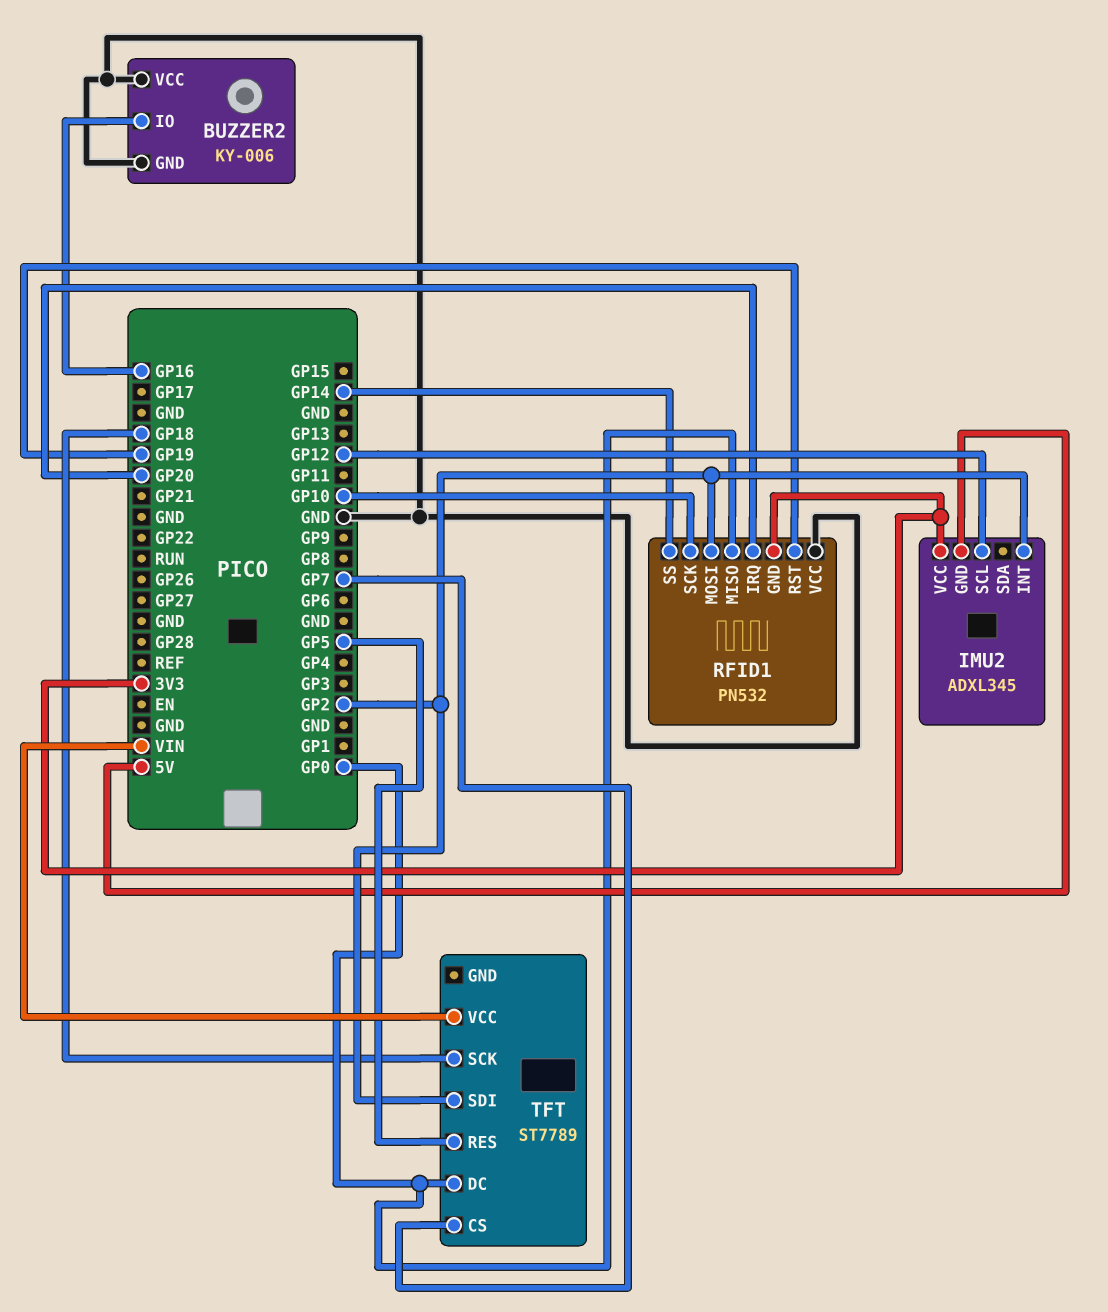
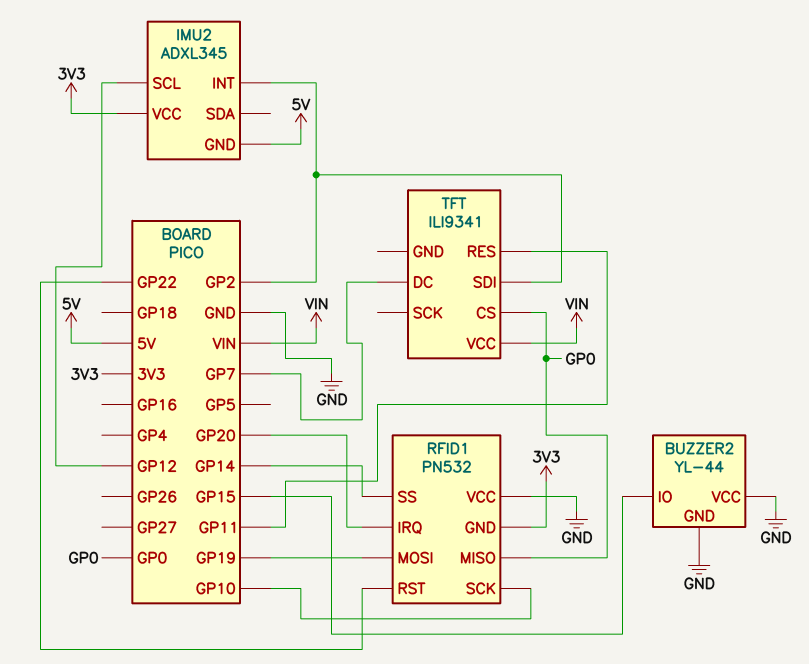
BUZZER2: KY-006 -> YL-44
BUZZER2 pin IO: GP16 -> GP15
RFID1 pin MOSI: GP2 -> GP19
RFID1 pin RST: GP19 -> GP22
TFT: ST7789 -> ILI9341
TFT pin CS: GP7 -> GP0
TFT pin DC: GP0 -> GP7
TFT pin RES: GP5 -> GP11
TFT pin SCK: GP18 -> none

